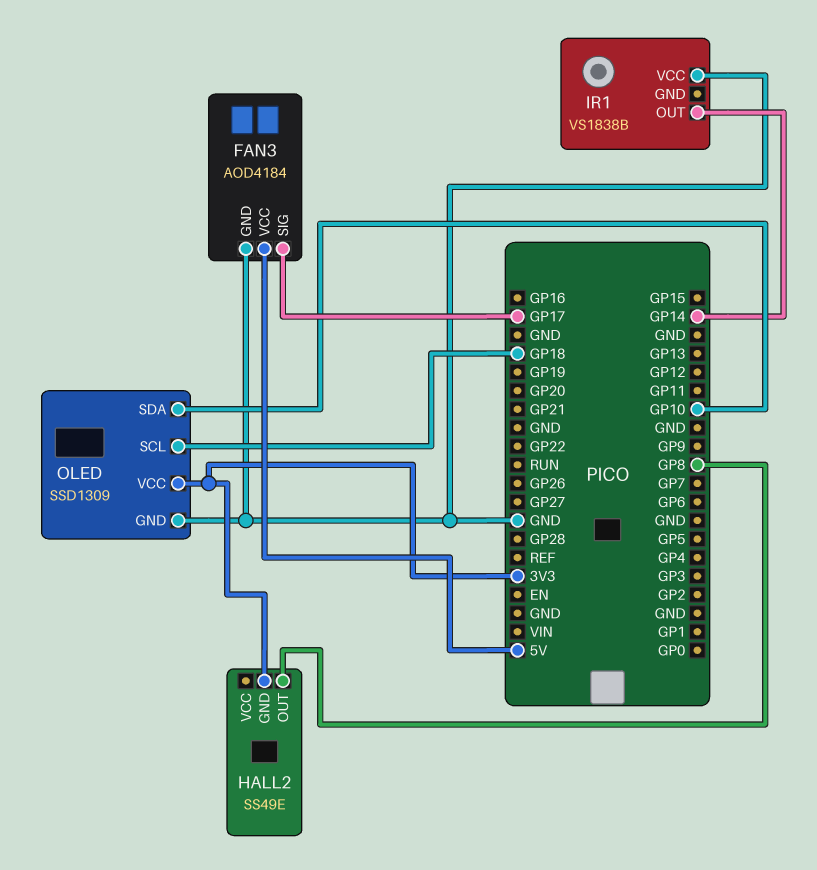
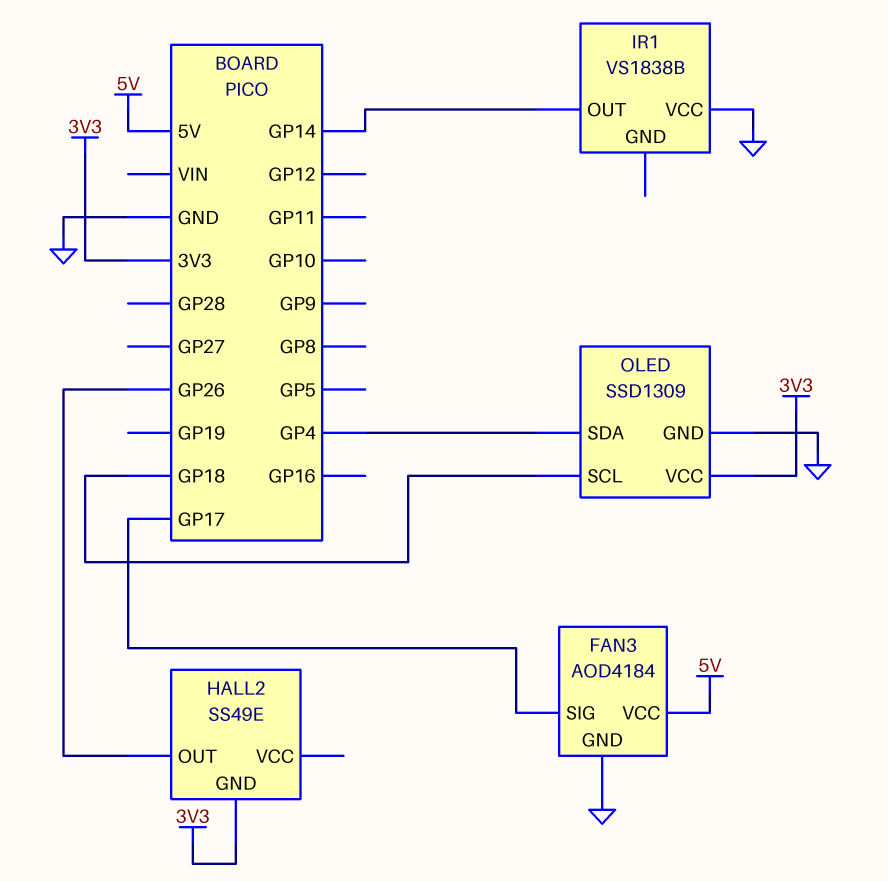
HALL2 pin OUT: GP8 -> GP26
OLED pin SDA: GP10 -> GP4

